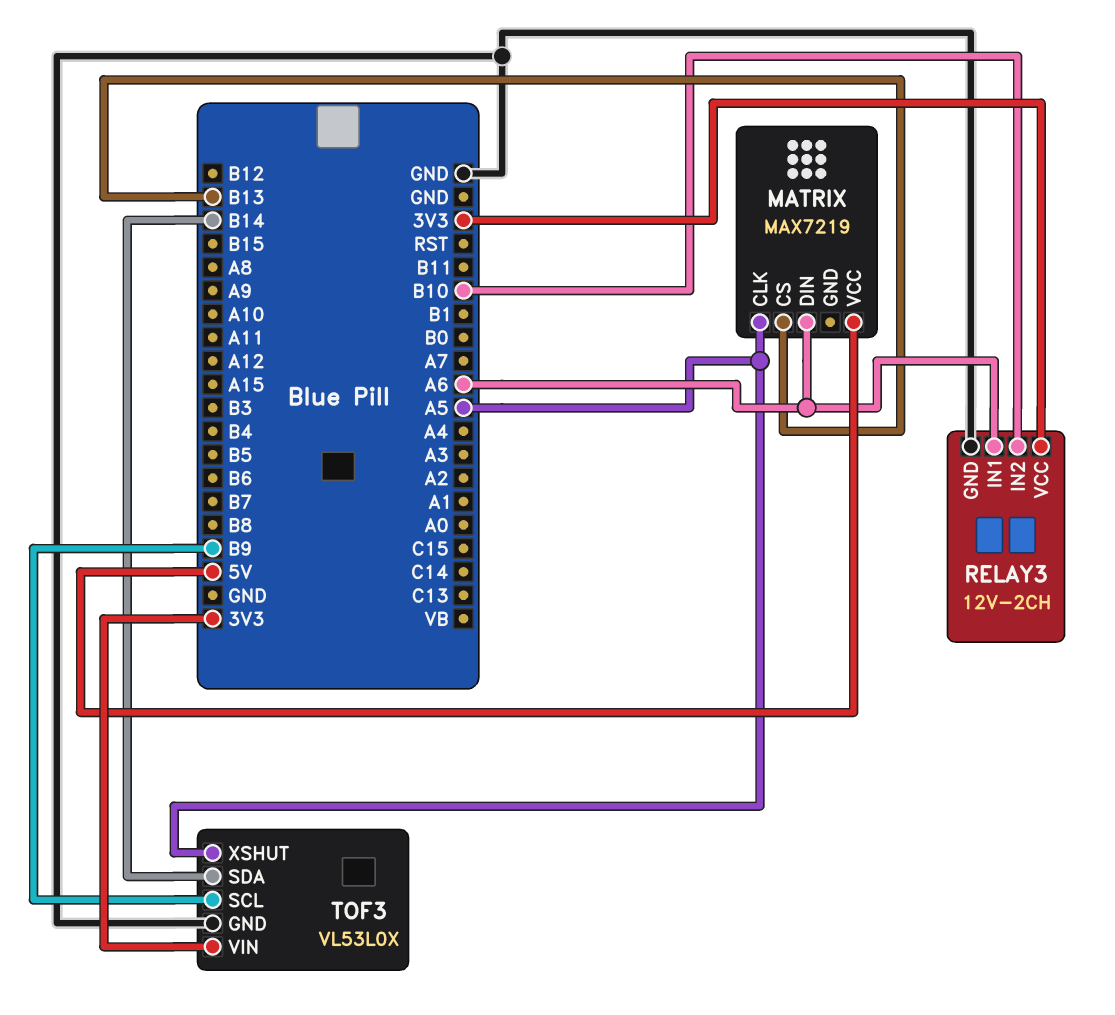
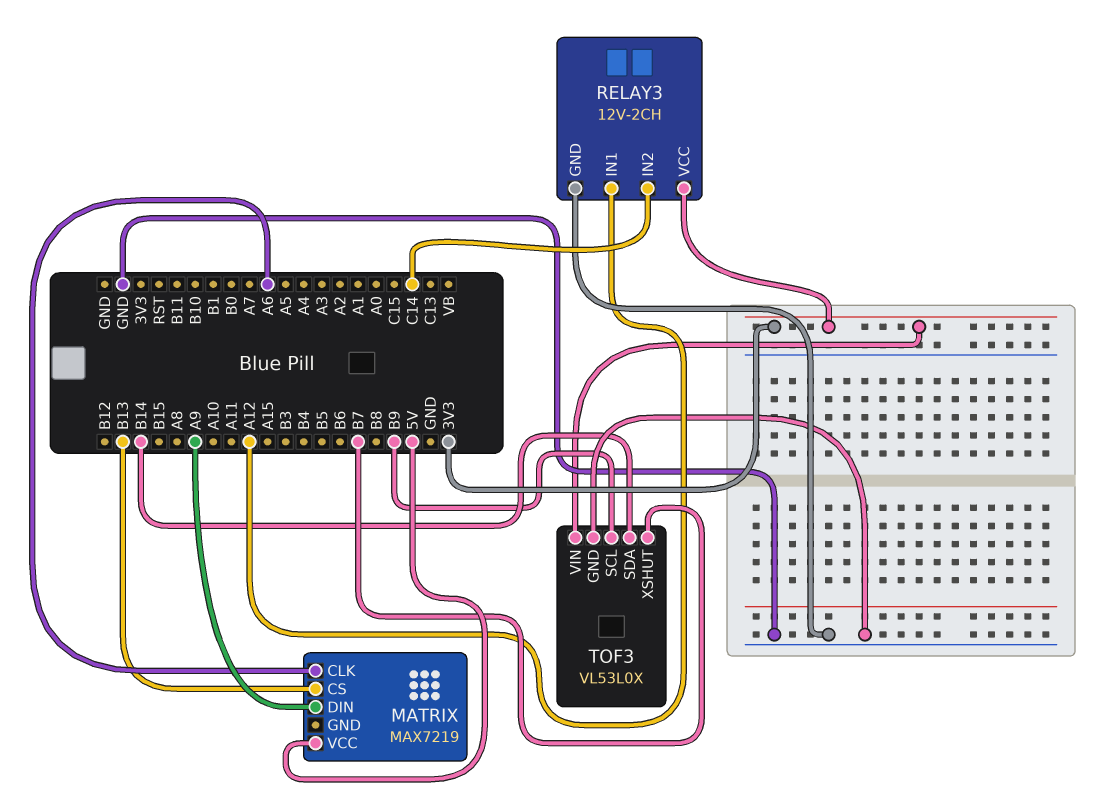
MATRIX pin CLK: A5 -> A6
MATRIX pin DIN: A6 -> A9
RELAY3 pin IN1: A6 -> A12
RELAY3 pin IN2: B10 -> C14
TOF3 pin XSHUT: A5 -> B7

